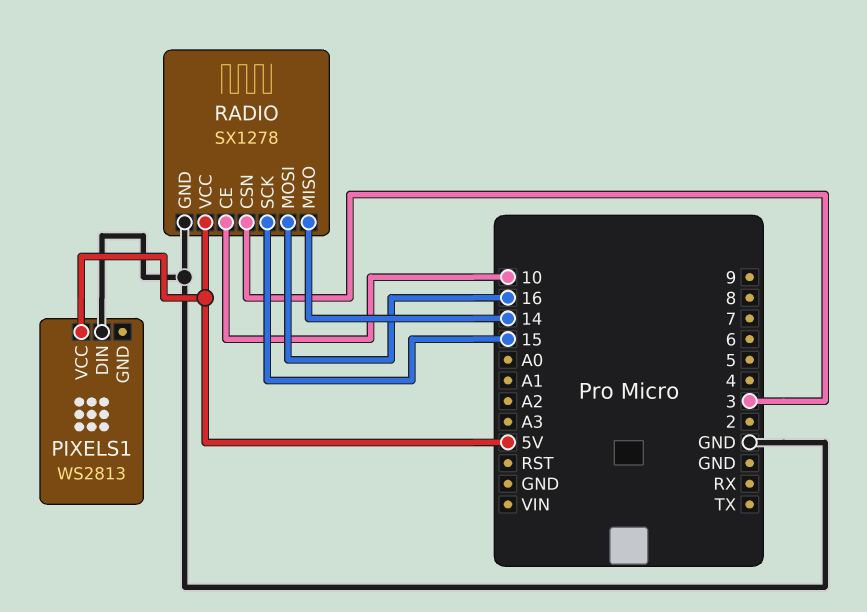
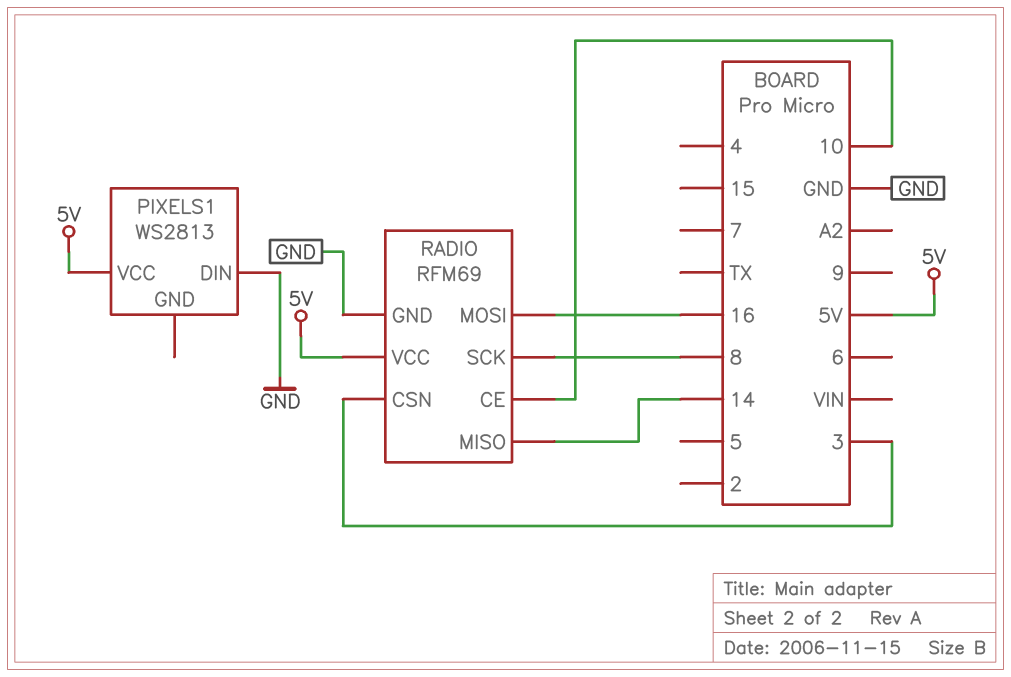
RADIO: SX1278 -> RFM69
RADIO pin SCK: 15 -> 8

